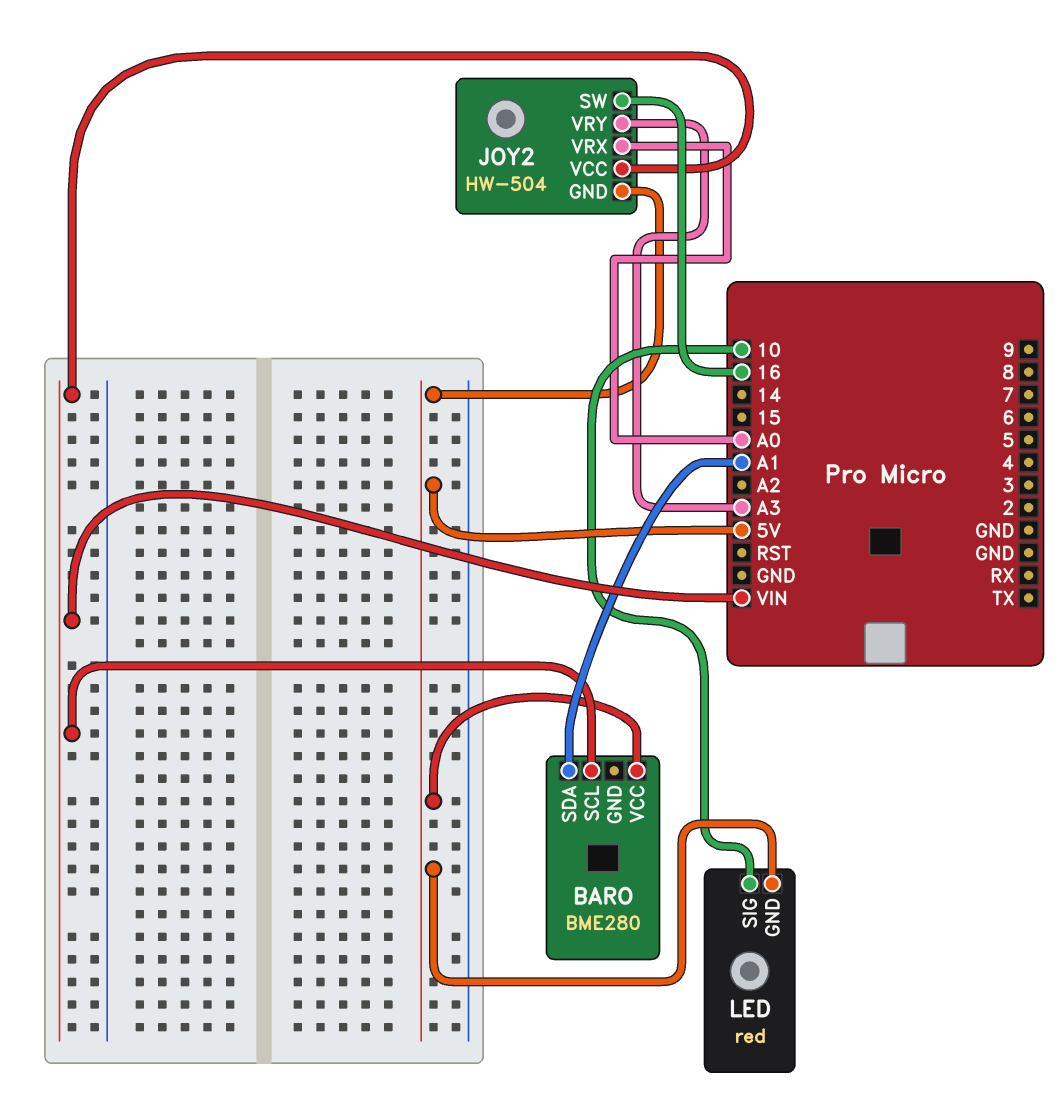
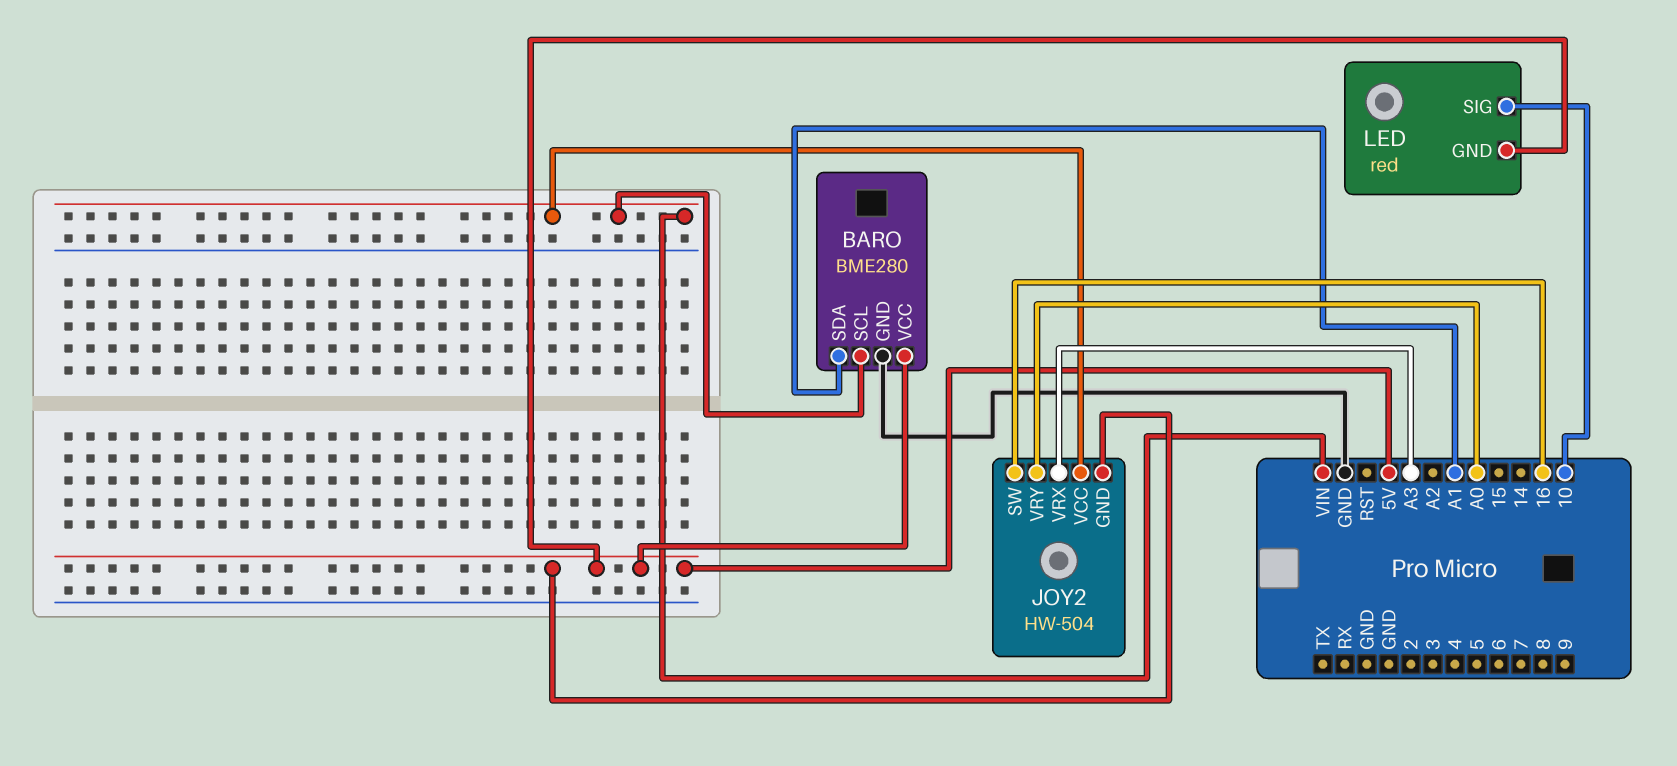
BARO pin GND: none -> GND
JOY2 pin VRX: A0 -> A3
JOY2 pin VRY: A3 -> A0

